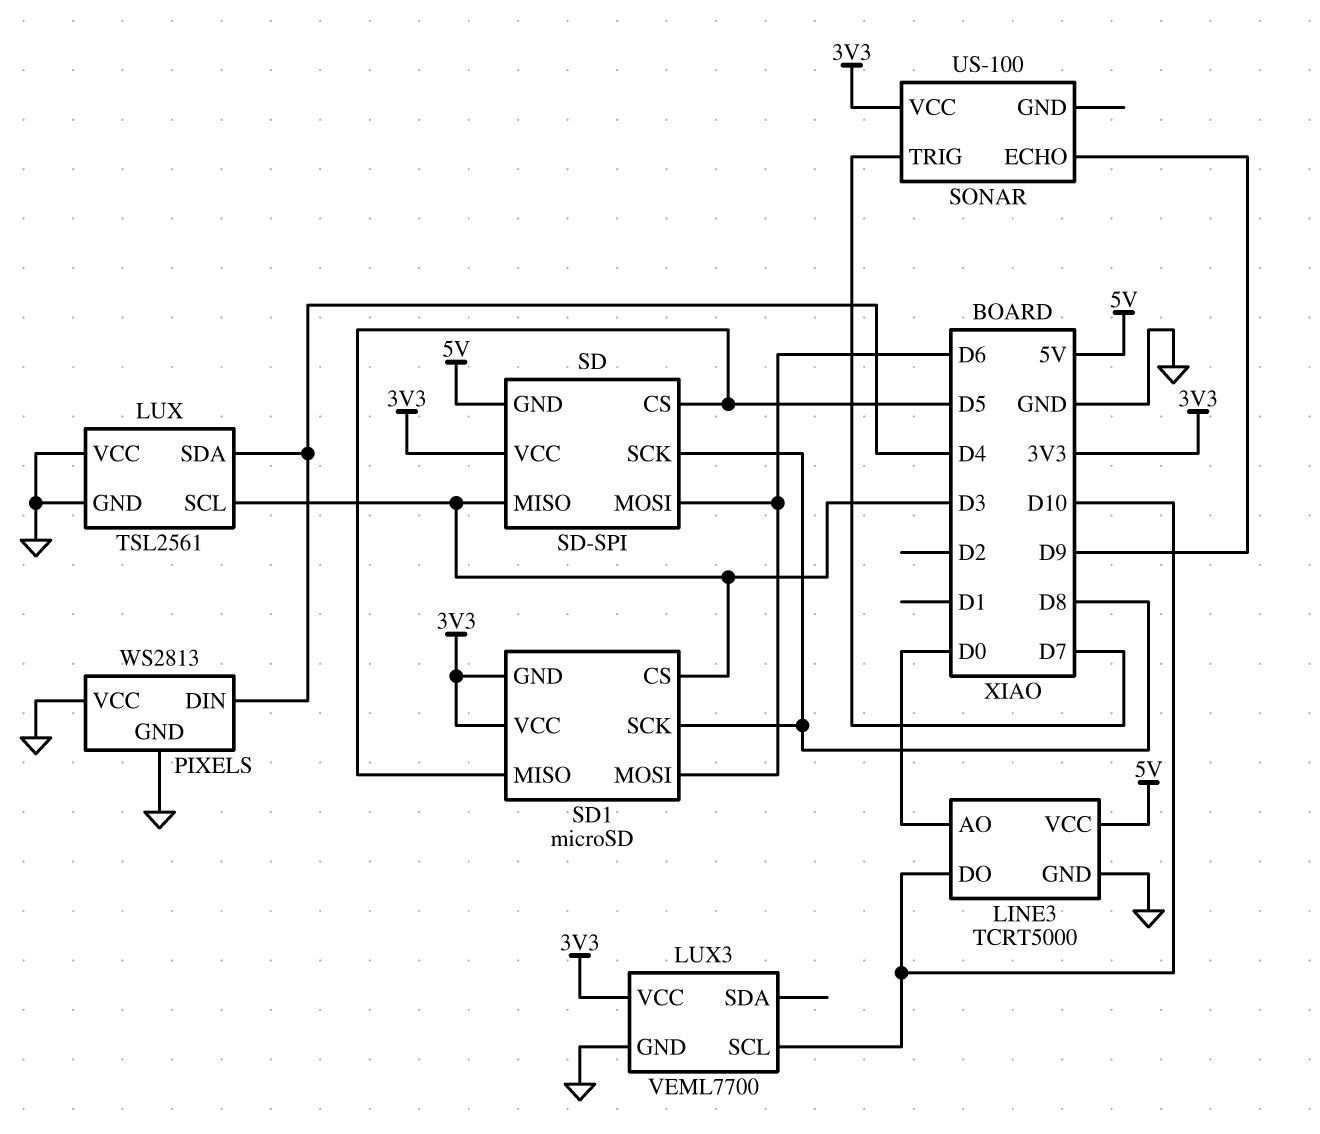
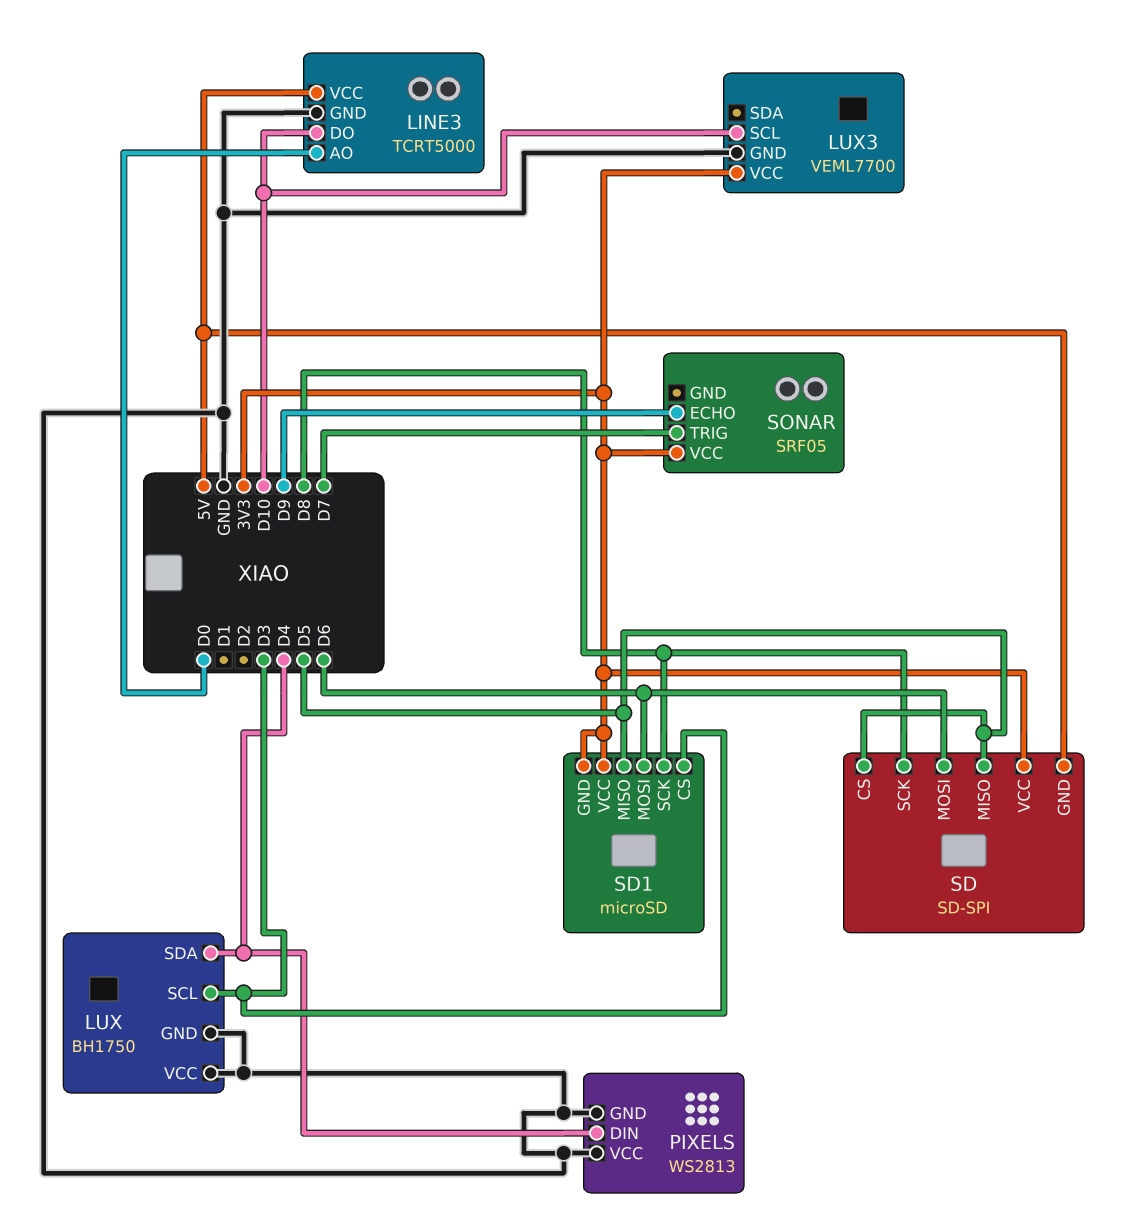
LUX: TSL2561 -> BH1750
SD pin MISO: D3 -> D5
SONAR: US-100 -> SRF05

